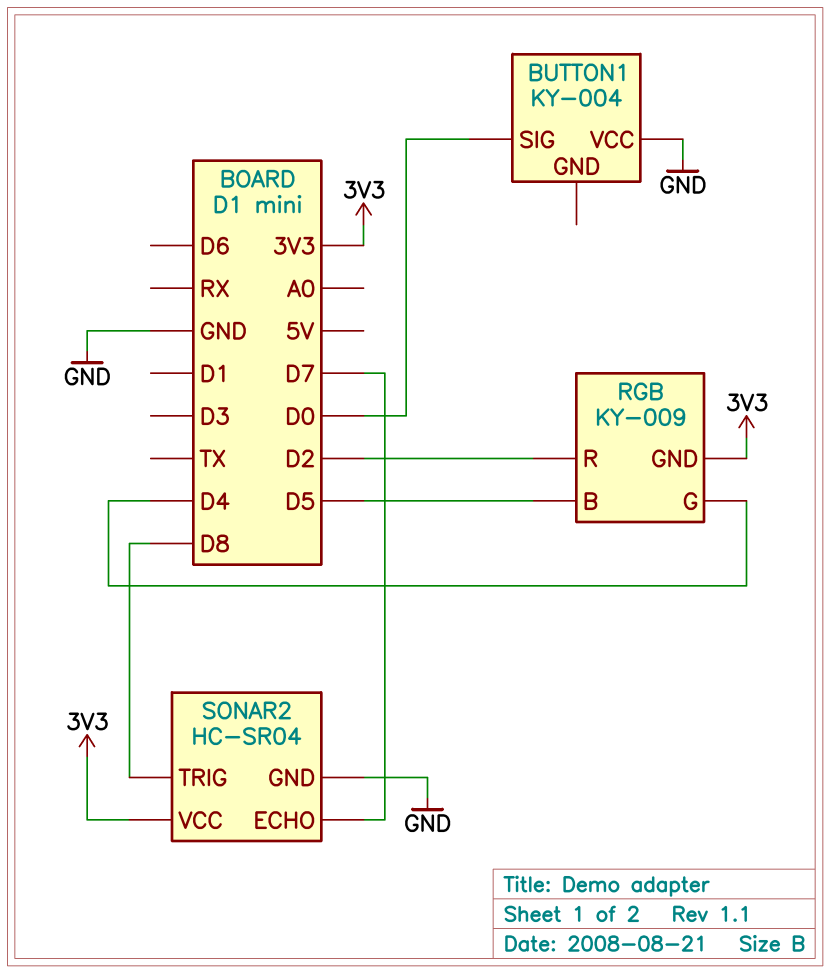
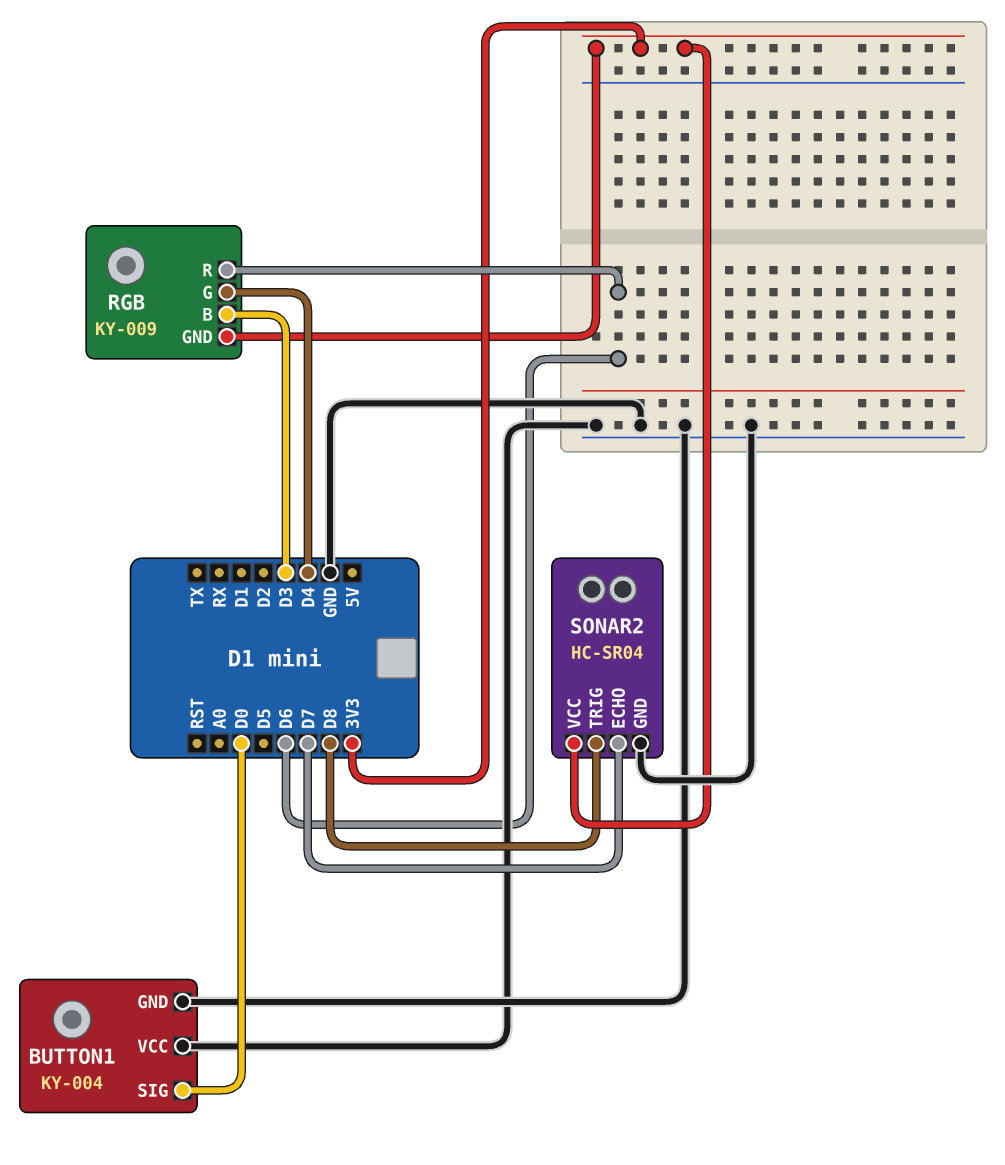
BUTTON1 pin GND: none -> GND
RGB pin B: D5 -> D3
RGB pin R: D2 -> D6

